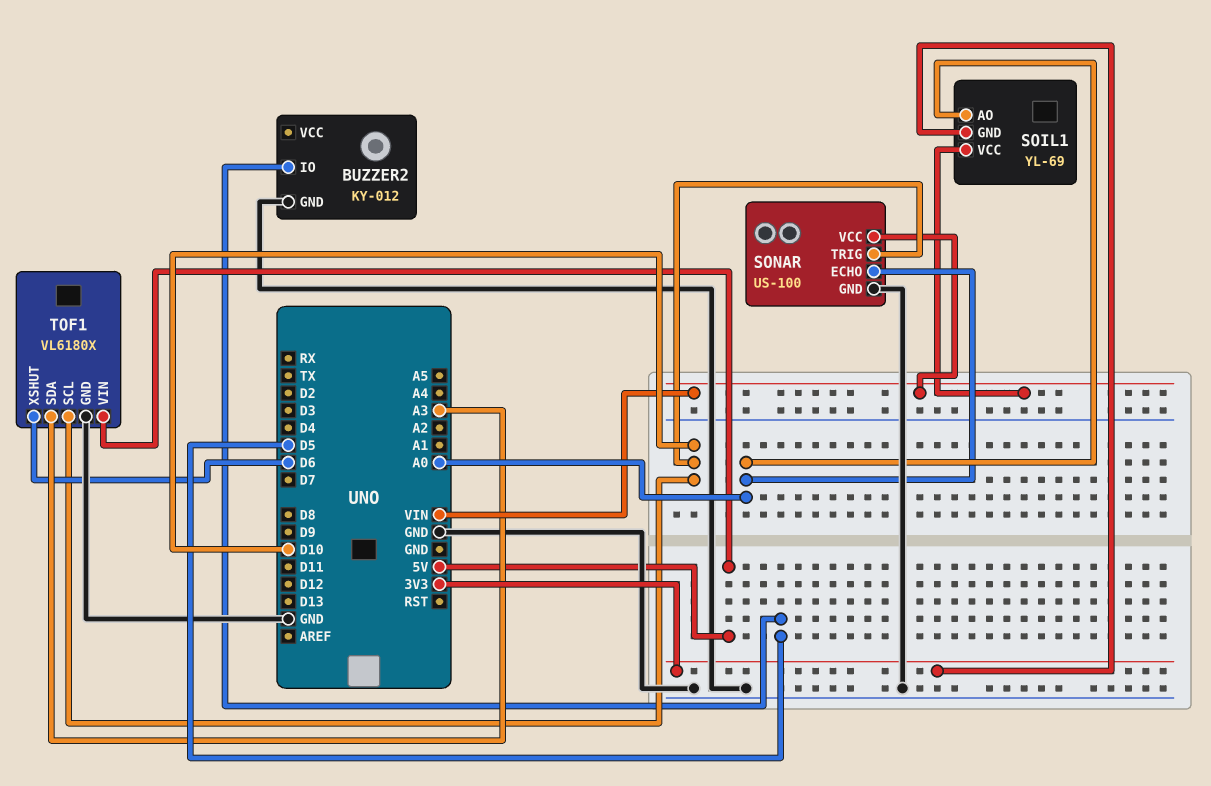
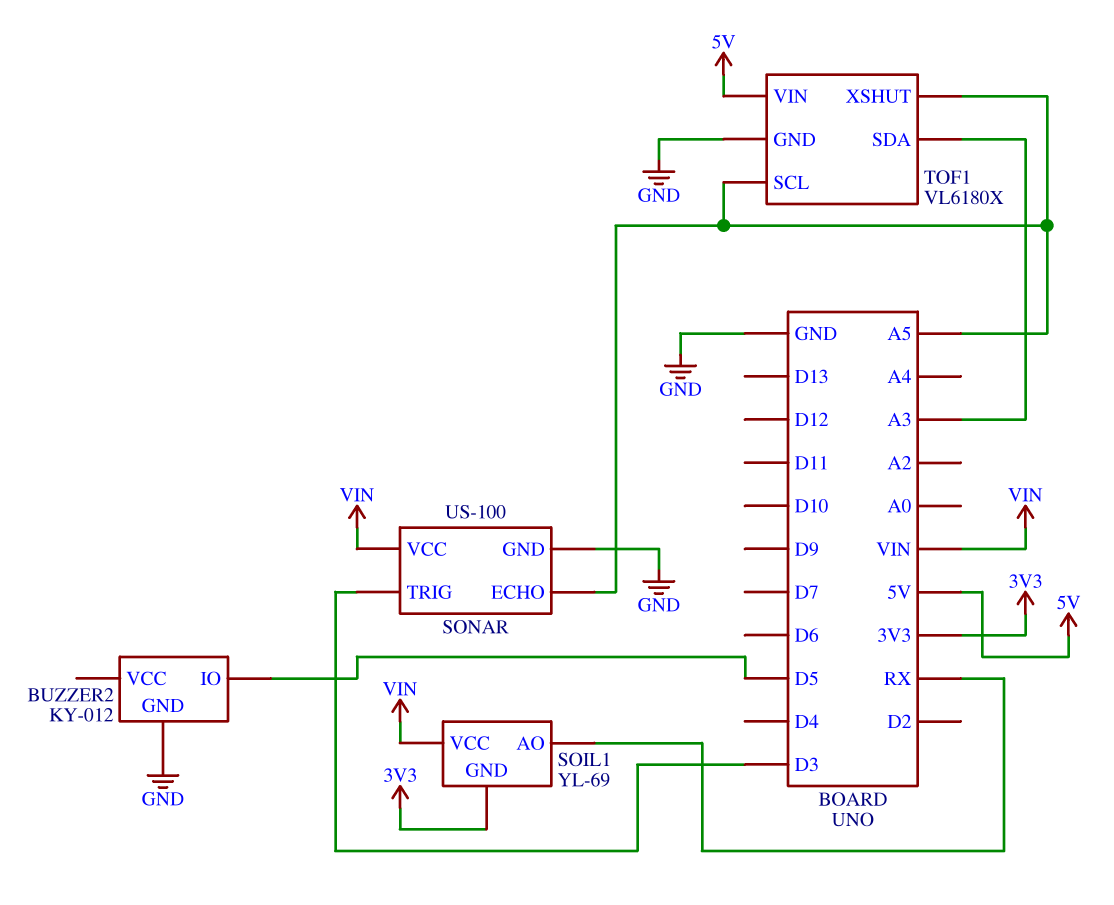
SOIL1 pin AO: A0 -> RX
SONAR pin ECHO: A0 -> A5
SONAR pin TRIG: D10 -> D3
TOF1 pin SCL: D10 -> A5
TOF1 pin XSHUT: D6 -> A5

